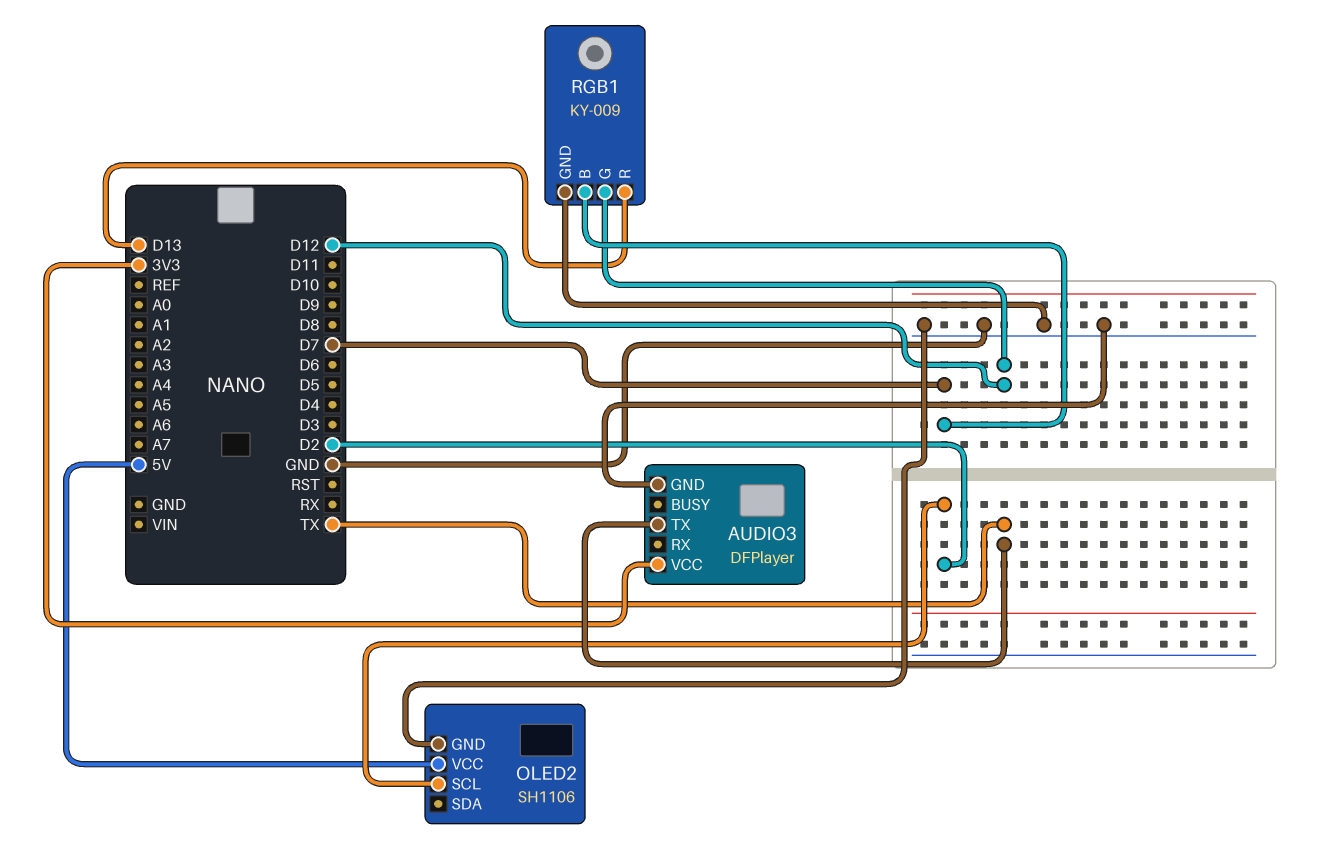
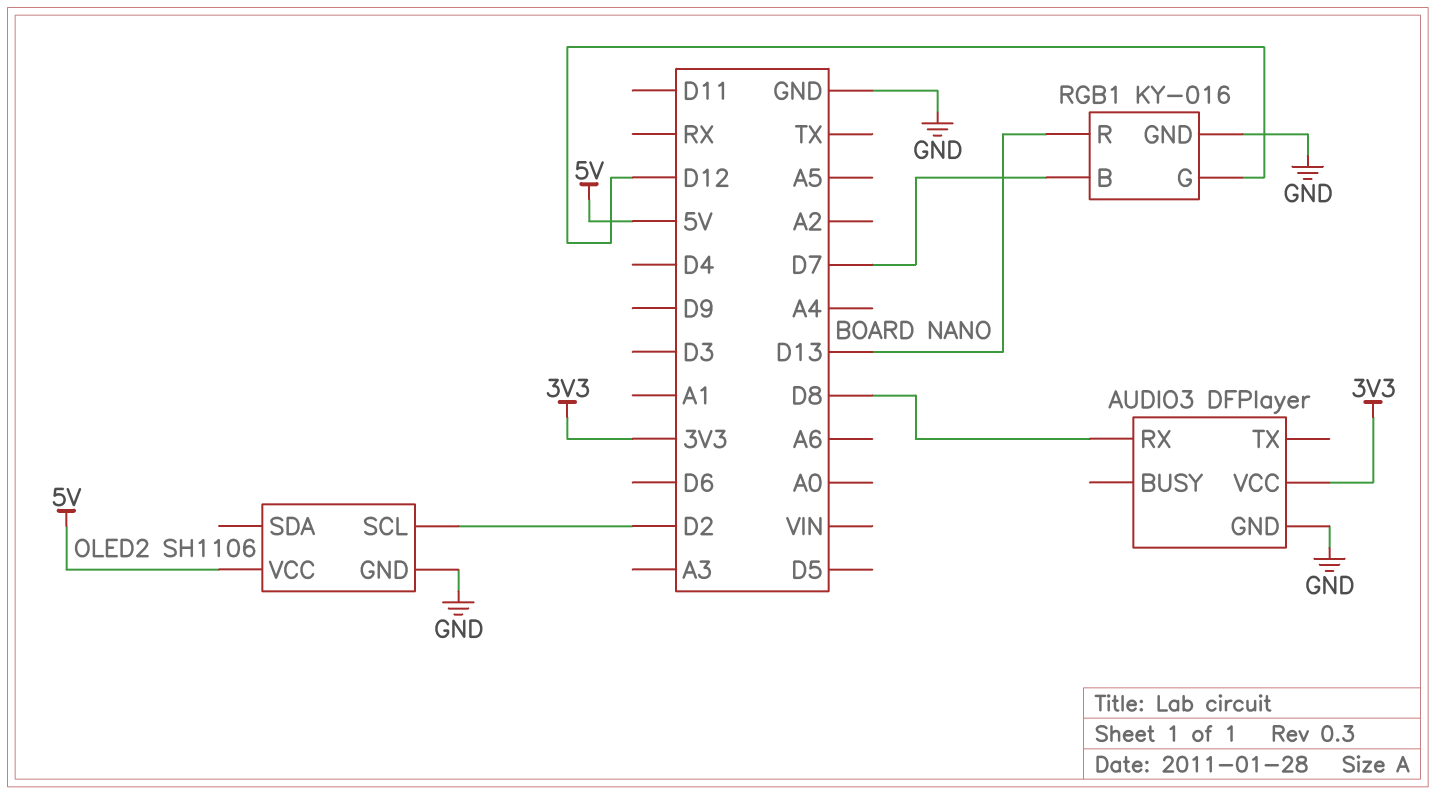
AUDIO3 pin RX: none -> D8
AUDIO3 pin TX: TX -> none
RGB1: KY-009 -> KY-016

